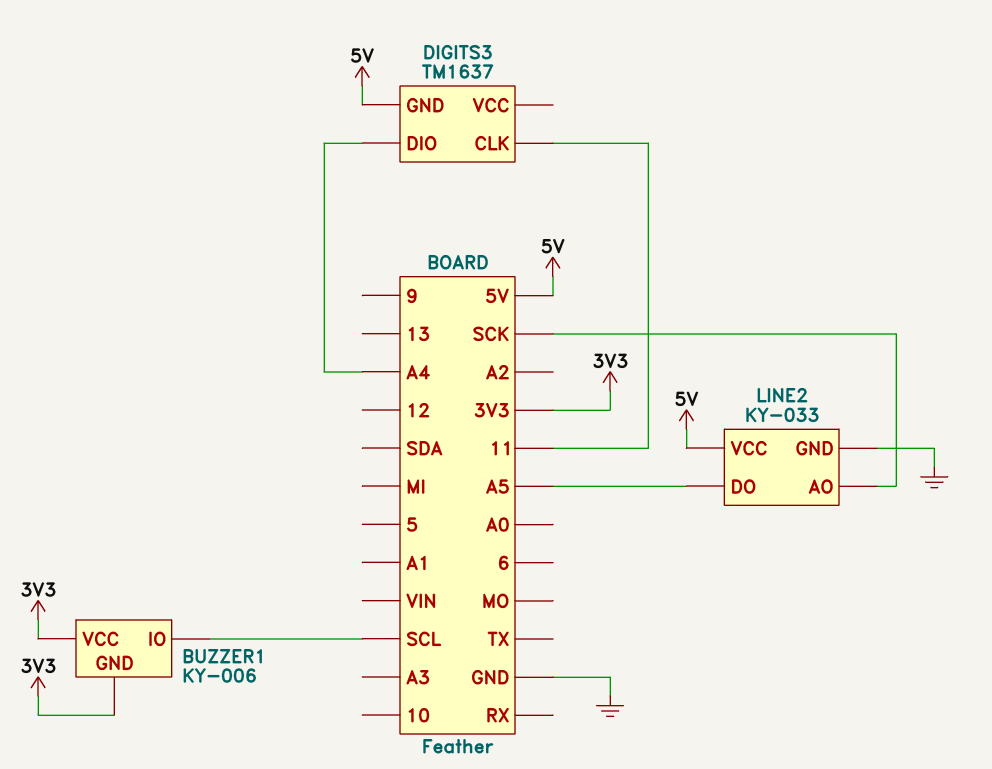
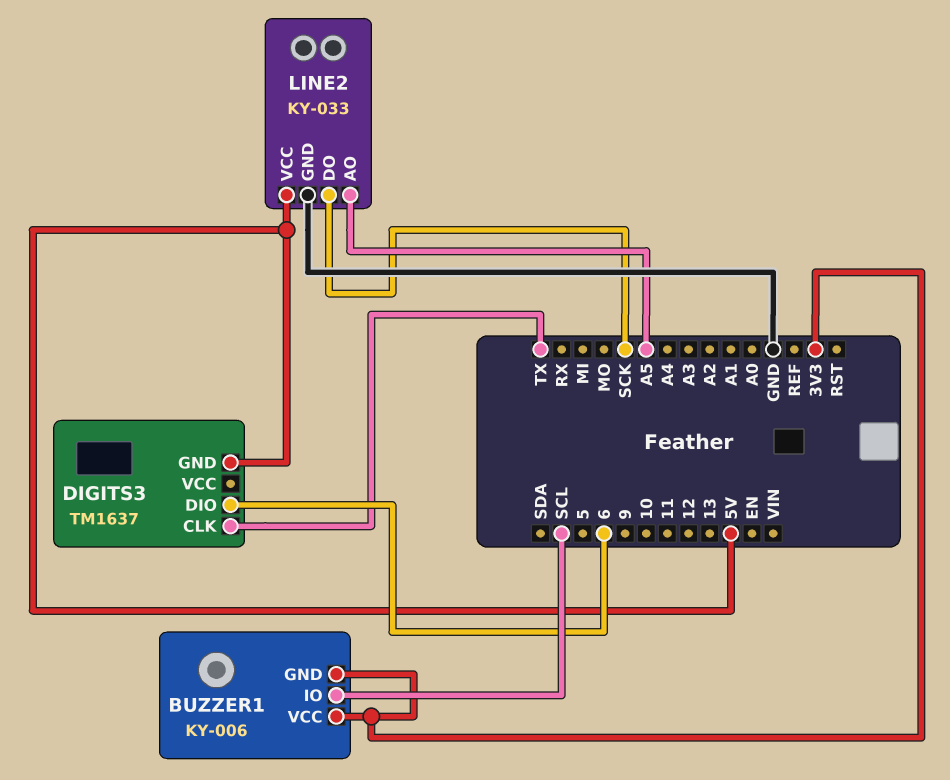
DIGITS3 pin CLK: 11 -> TX
DIGITS3 pin DIO: A4 -> 6
LINE2 pin AO: SCK -> A5
LINE2 pin DO: A5 -> SCK

